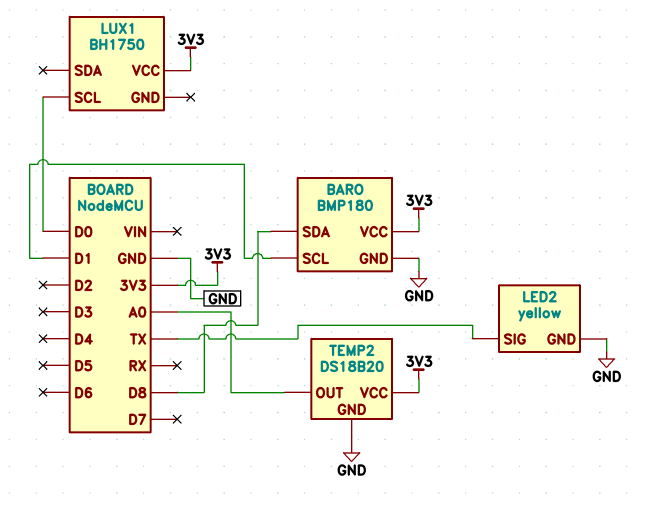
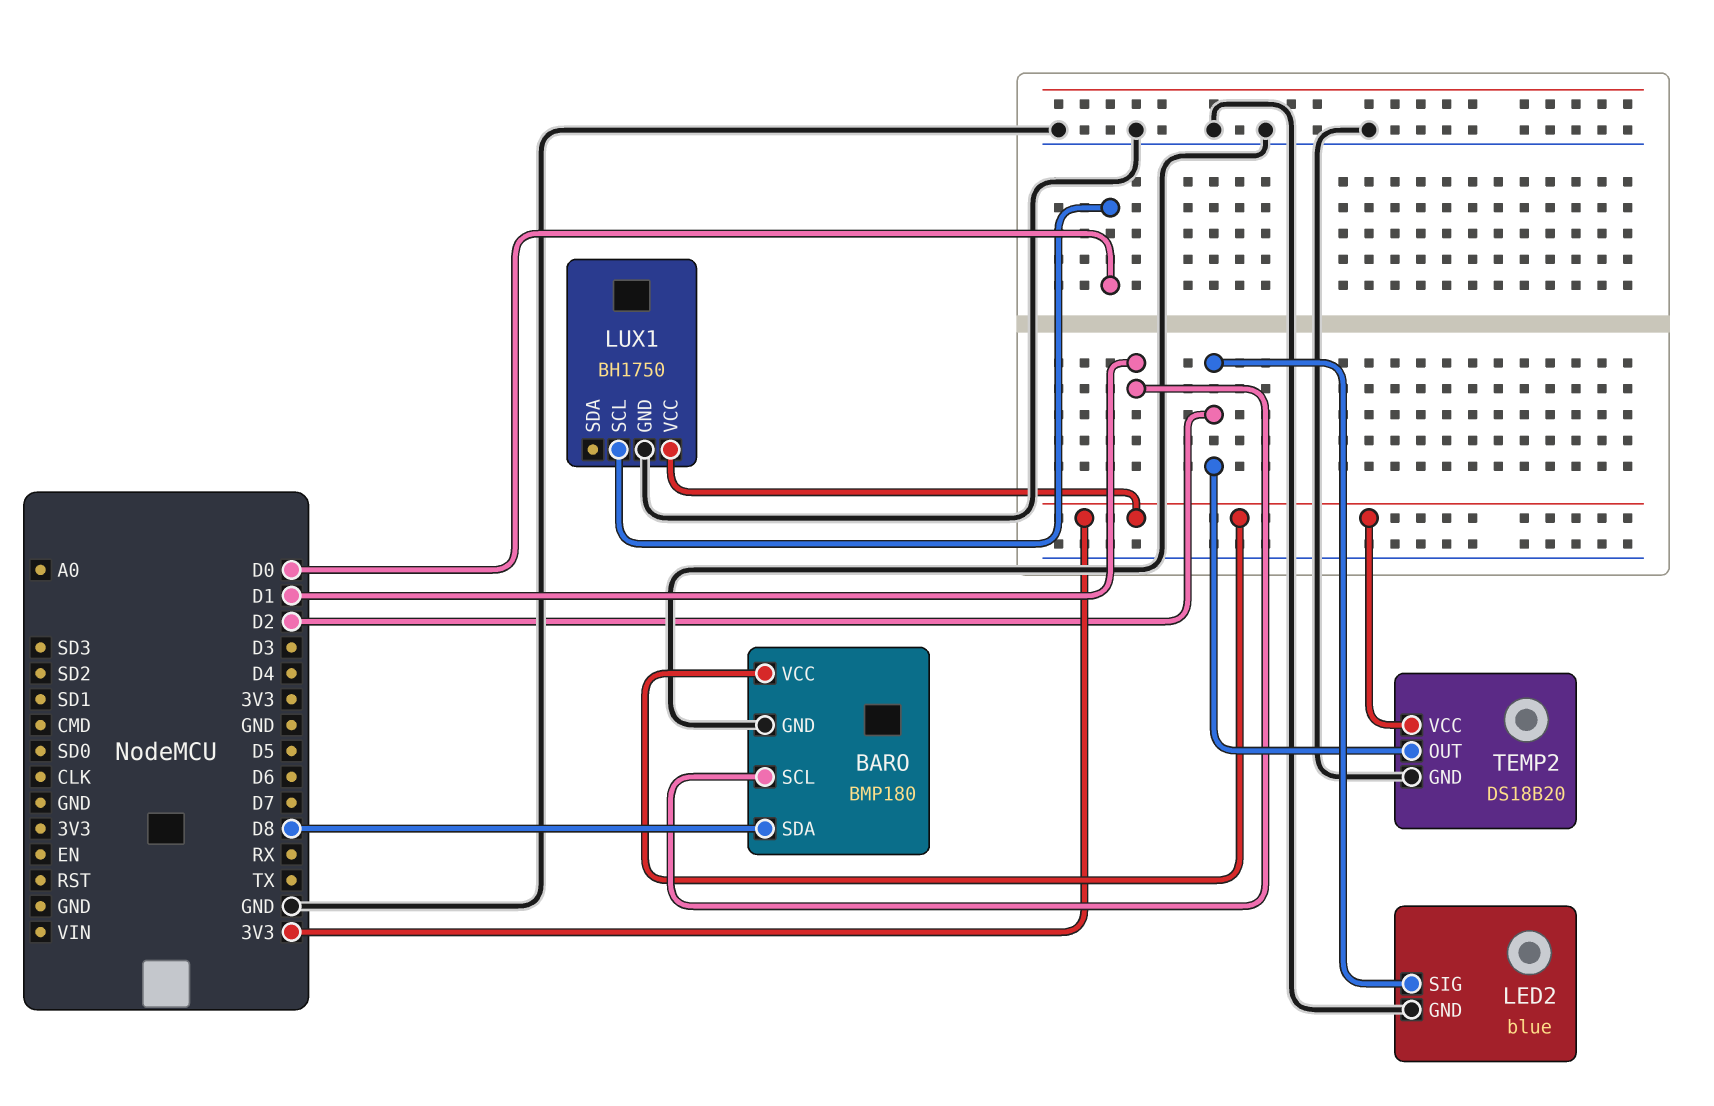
LED2: yellow -> blue
LED2 pin SIG: TX -> D2
LUX1 pin GND: none -> GND
TEMP2 pin OUT: A0 -> D2

